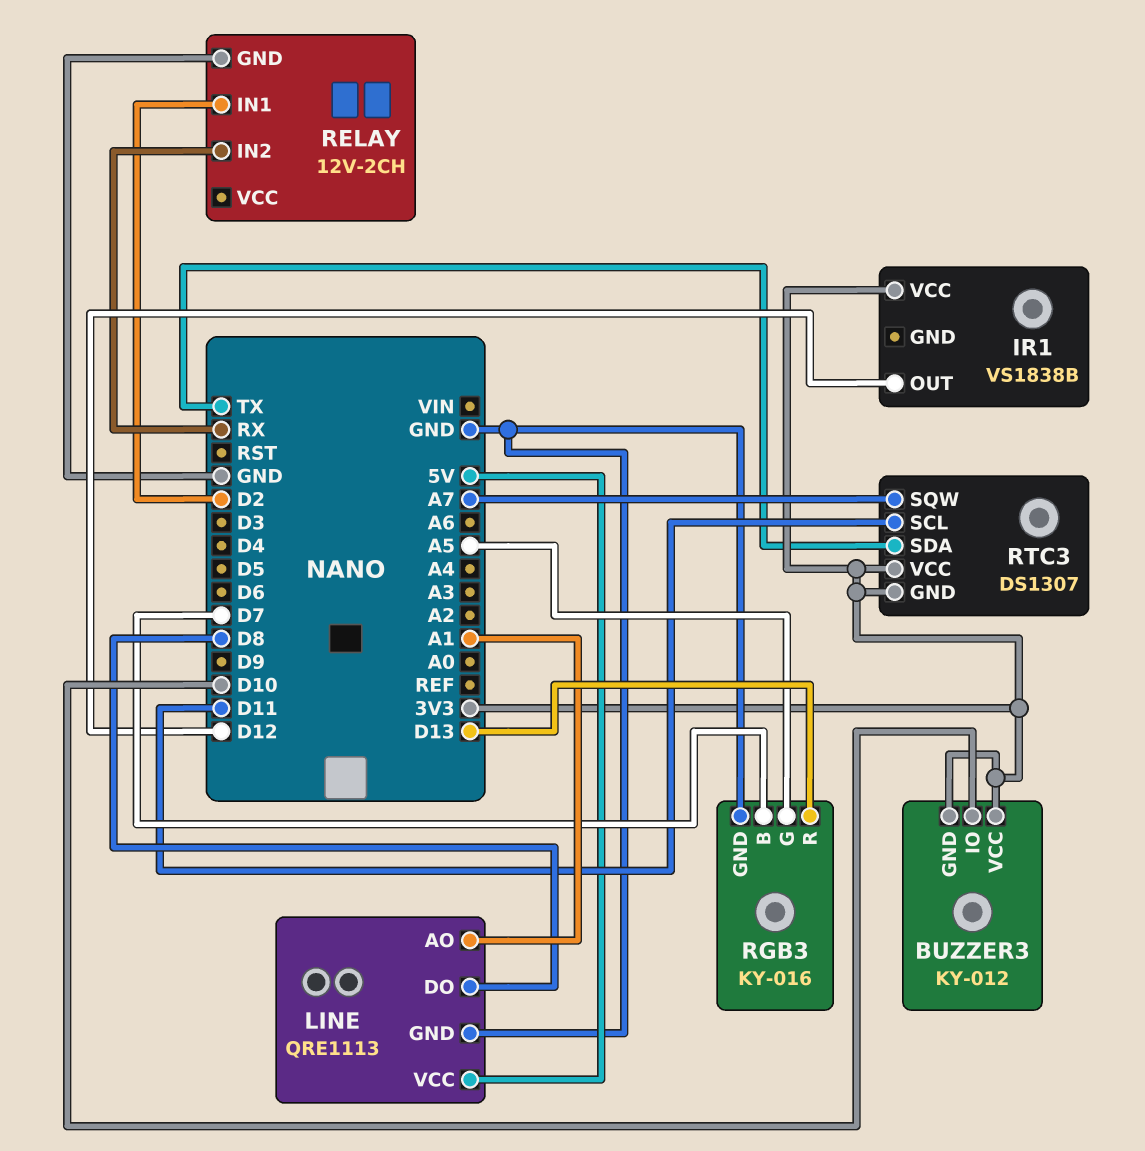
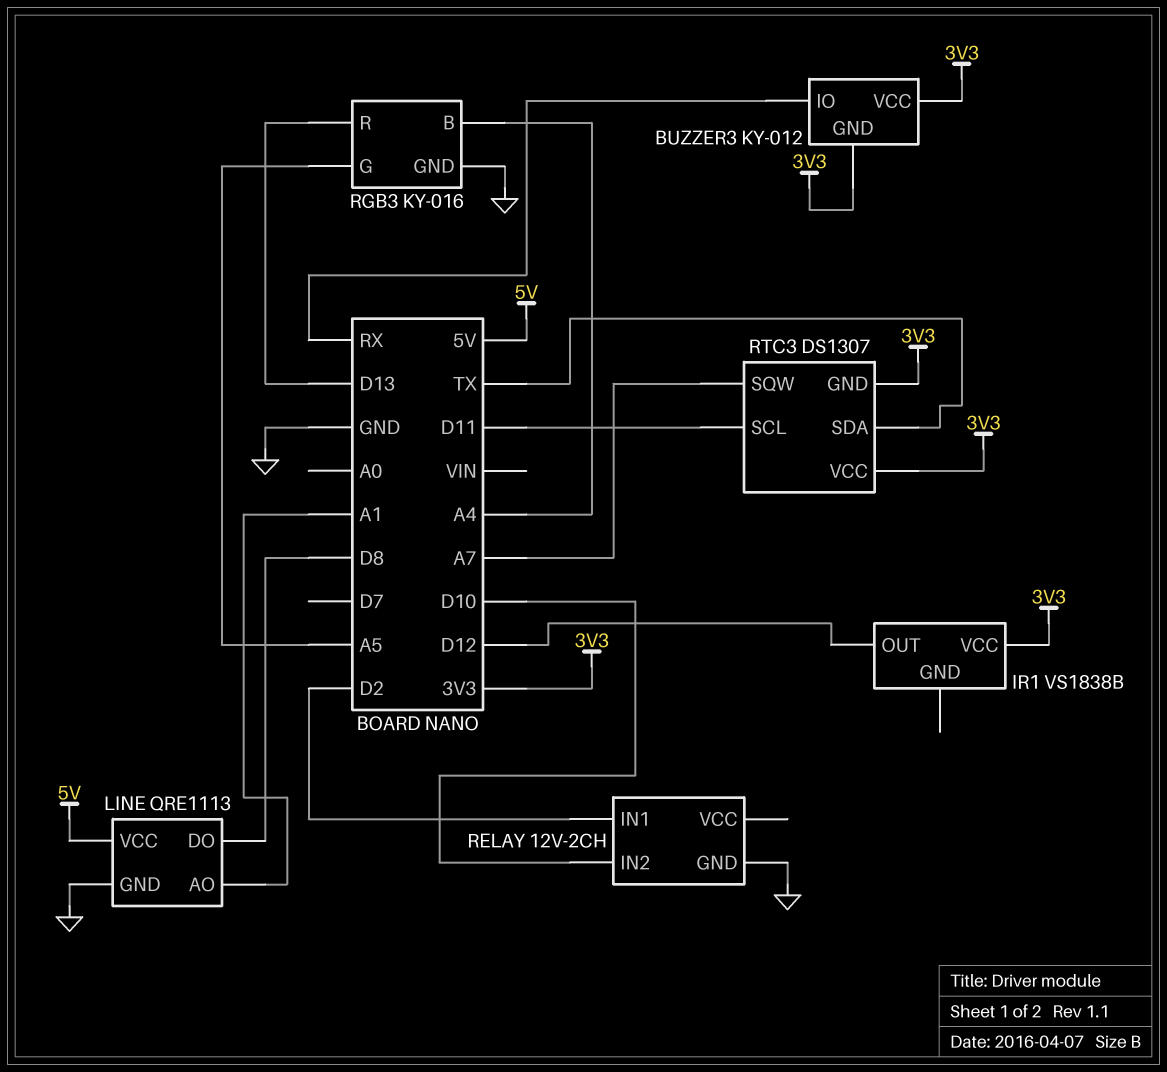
BUZZER3 pin IO: D10 -> RX
RELAY pin IN2: RX -> D10
RGB3 pin B: D7 -> A4

